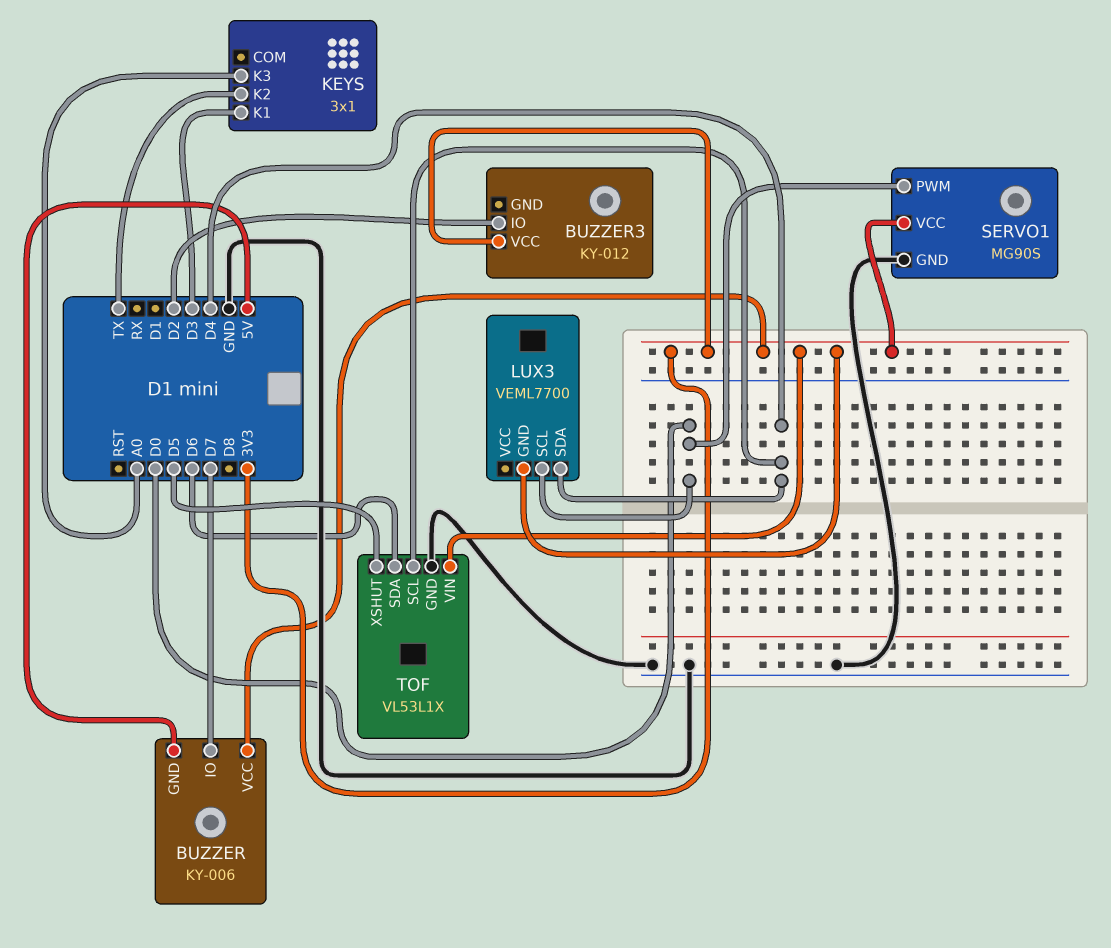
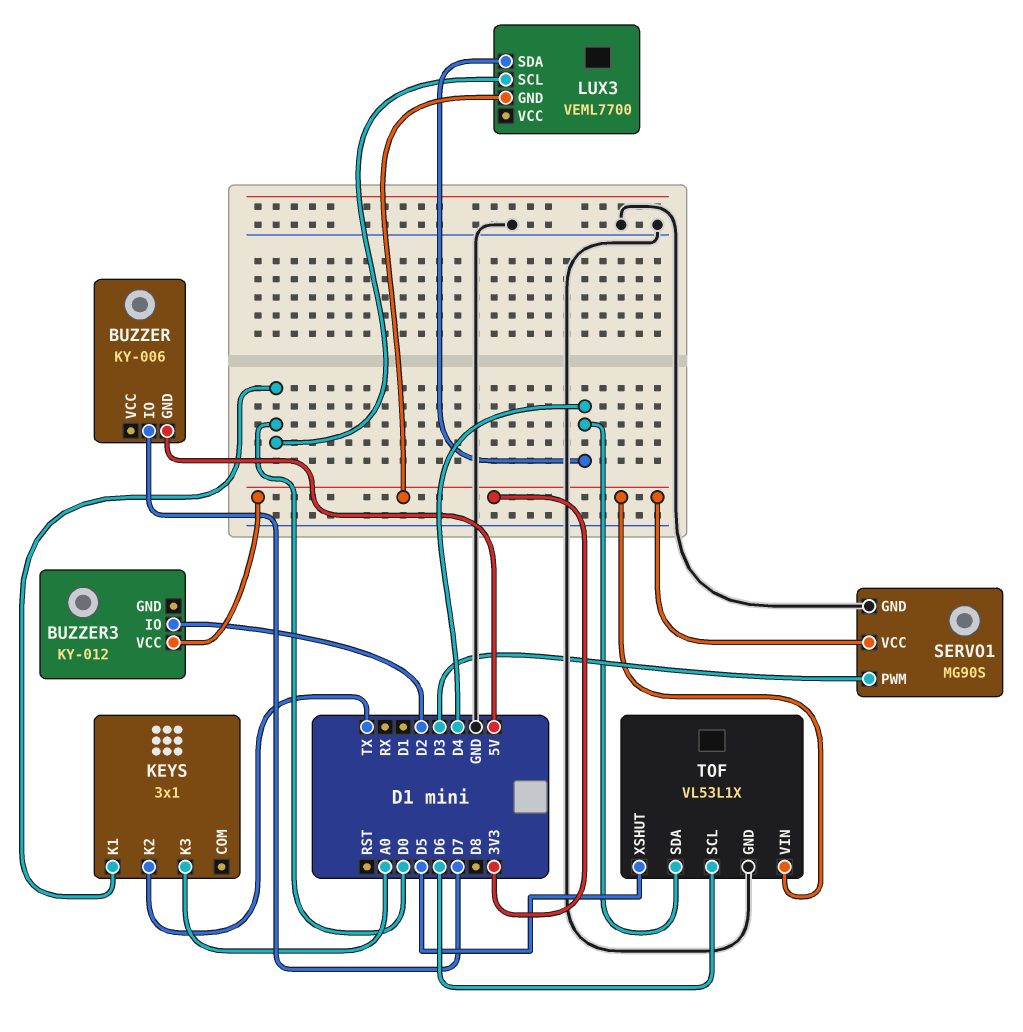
BUZZER pin VCC: 3V3 -> none
KEYS pin K1: D3 -> D0
SERVO1 pin PWM: D0 -> D3
TOF pin SCL: D4 -> D6
TOF pin SDA: D6 -> D4

